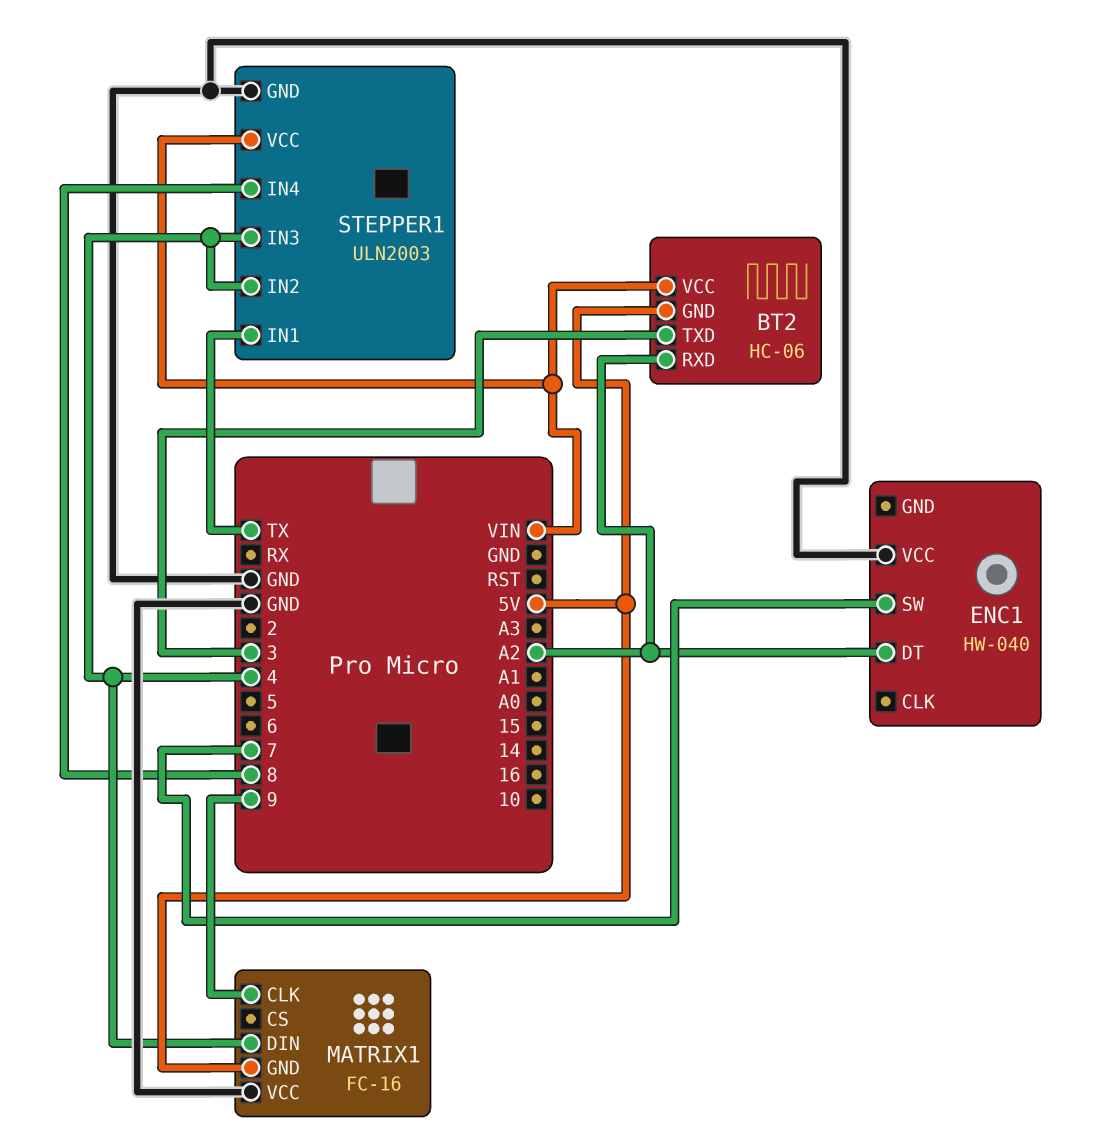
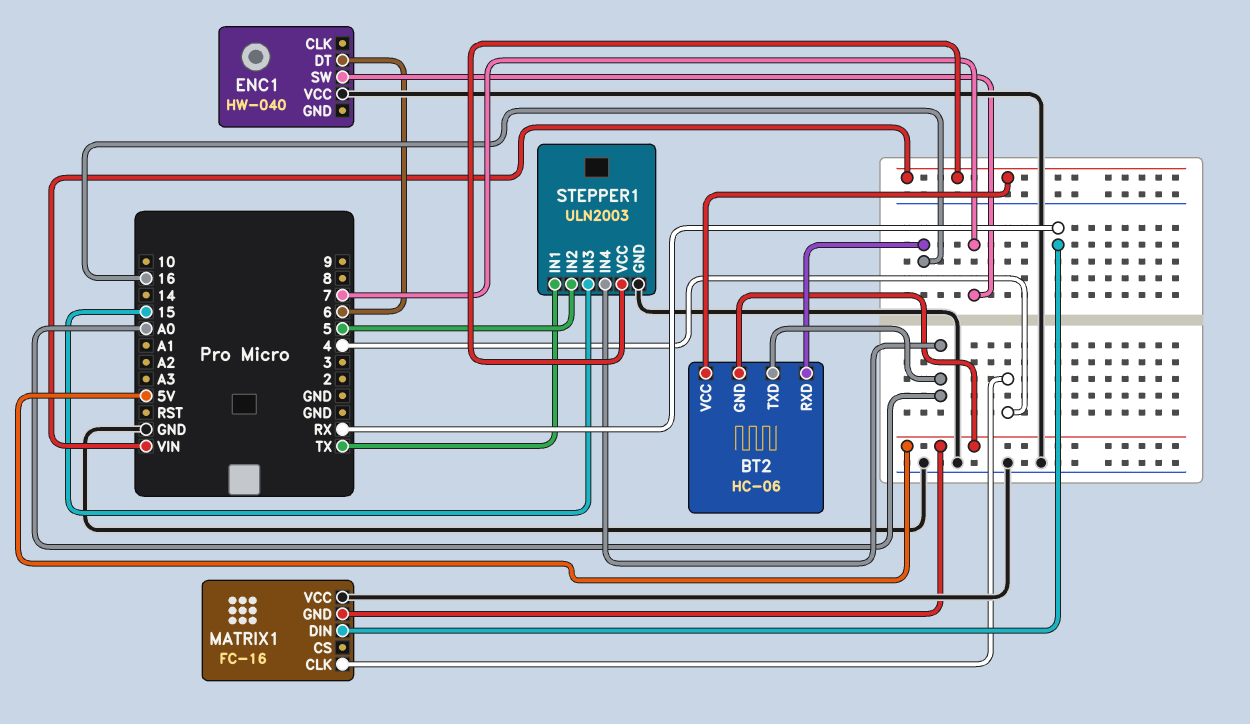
BT2 pin RXD: A2 -> 16
BT2 pin TXD: 3 -> A0
ENC1 pin DT: A2 -> 6
MATRIX1 pin CLK: 9 -> 4
MATRIX1 pin DIN: 4 -> RX
STEPPER1 pin IN2: 4 -> 5
STEPPER1 pin IN3: 4 -> 15
STEPPER1 pin IN4: 8 -> A0

